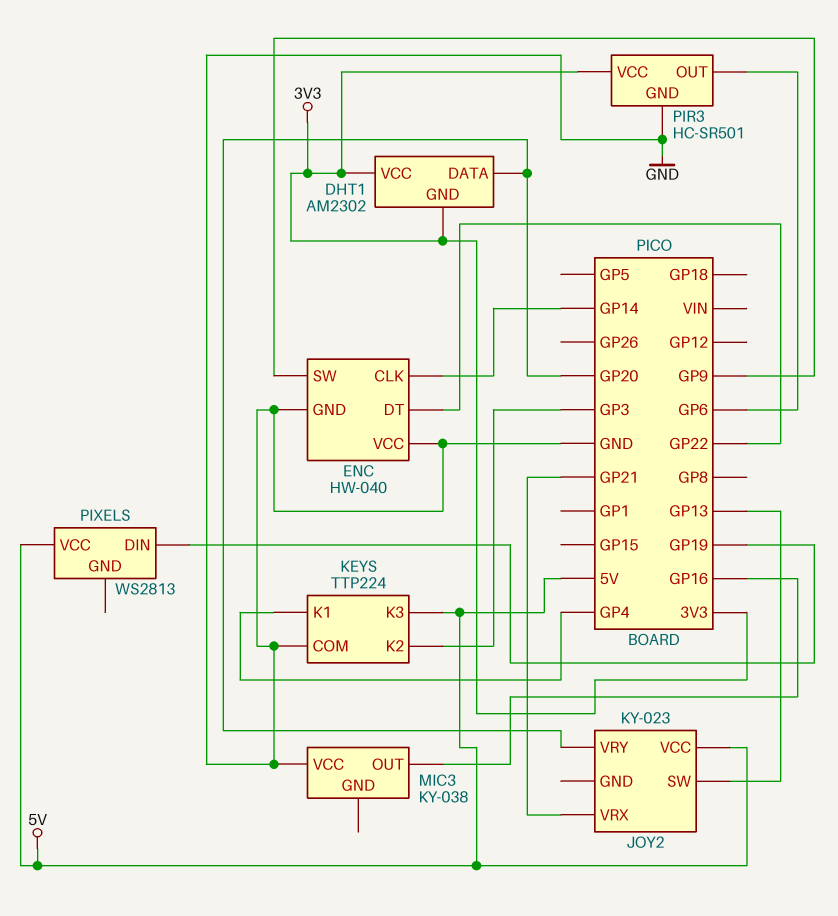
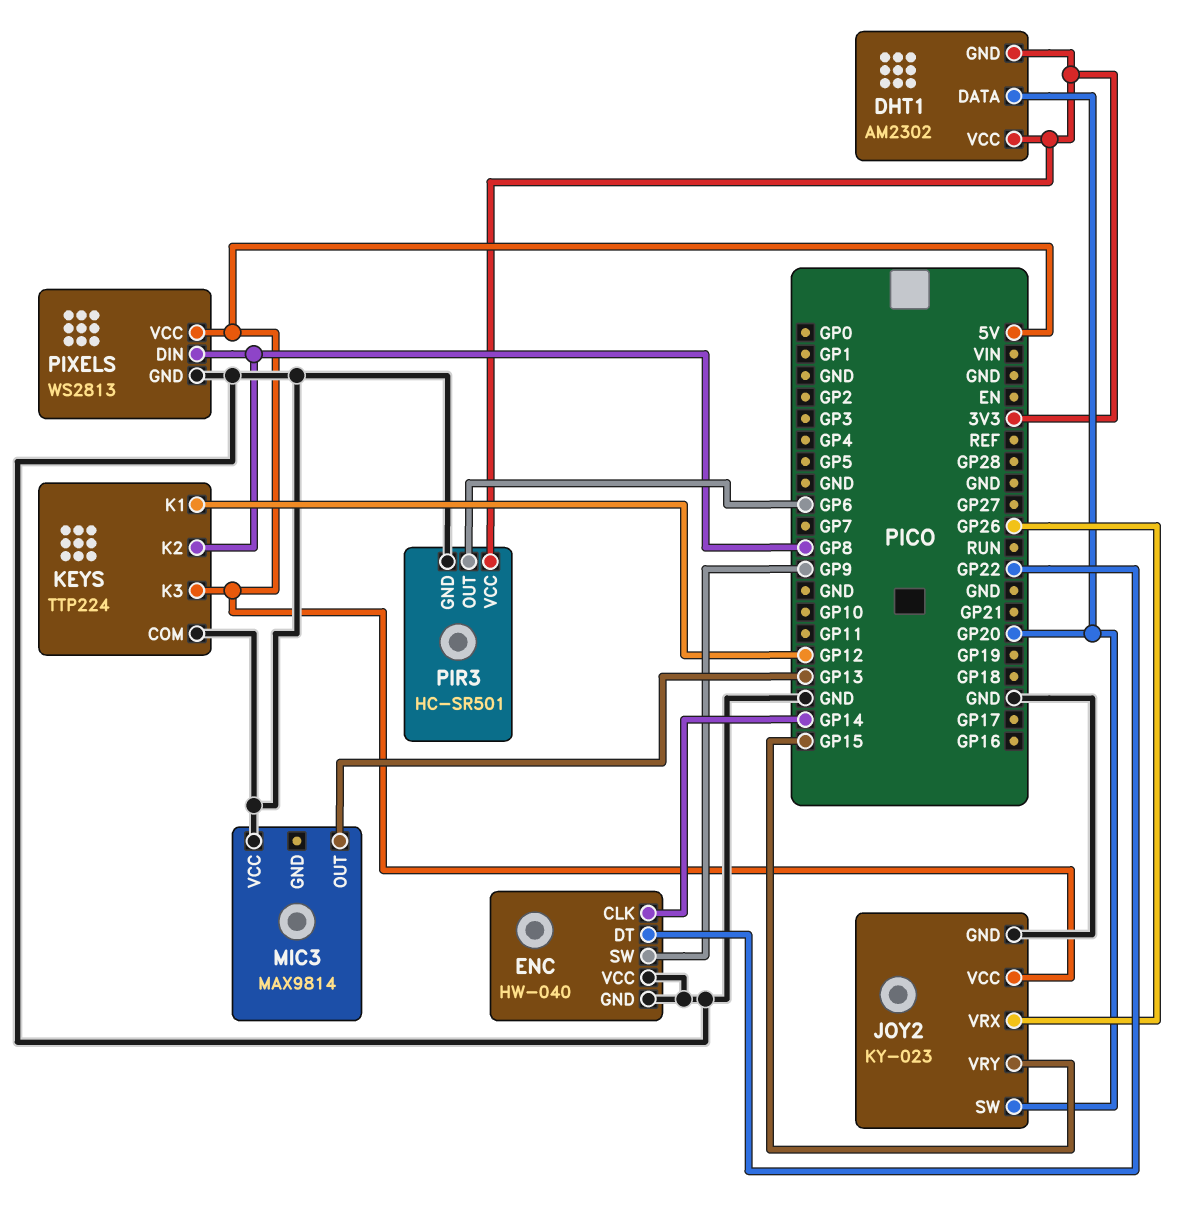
JOY2 pin GND: none -> GND
JOY2 pin SW: GP13 -> GP20
JOY2 pin VRX: GP21 -> GP26
JOY2 pin VRY: GP20 -> GP15
KEYS pin K1: GP4 -> GP12
KEYS pin K2: GP3 -> GP8
MIC3: KY-038 -> MAX9814
MIC3 pin OUT: GP16 -> GP13
PIXELS pin DIN: GP19 -> GP8
PIXELS pin GND: none -> GND

